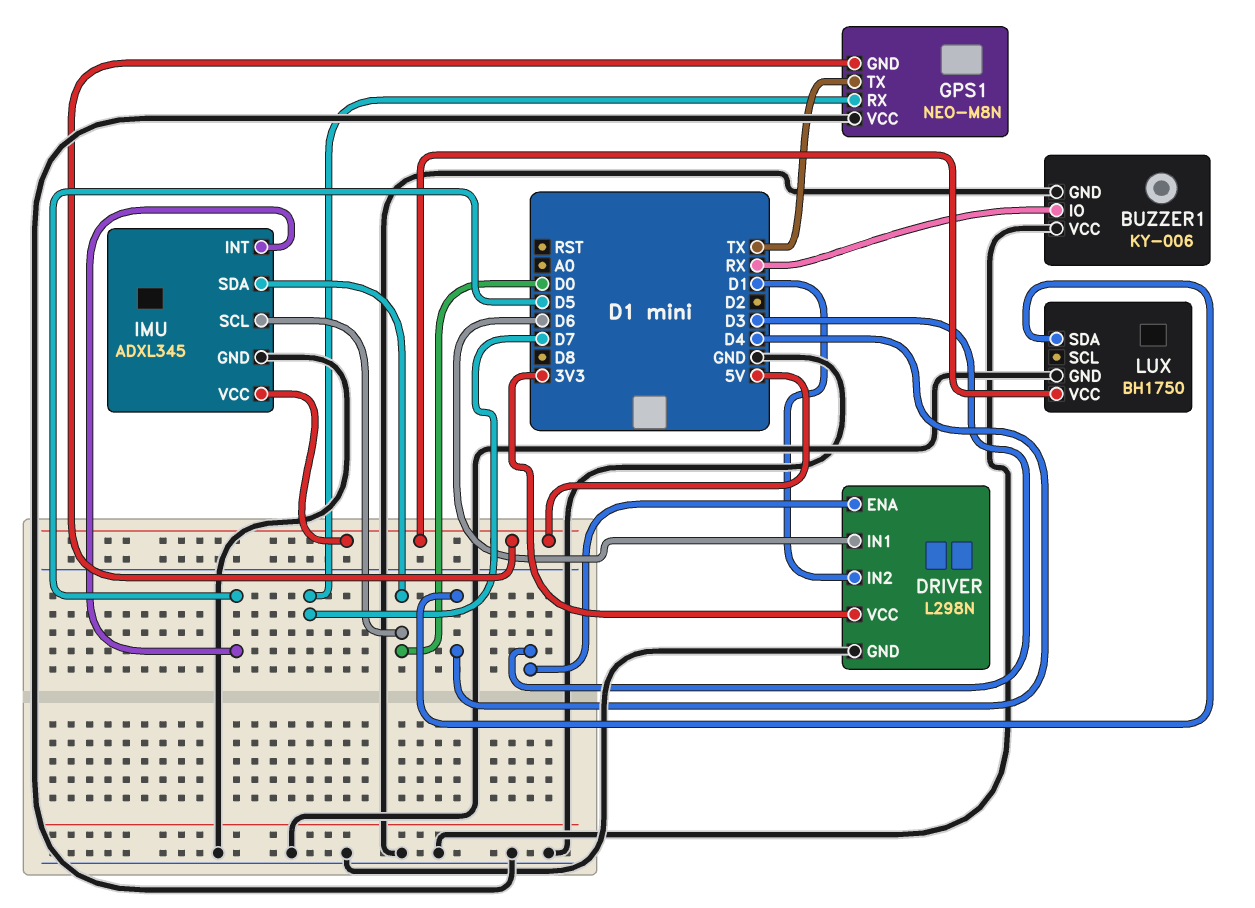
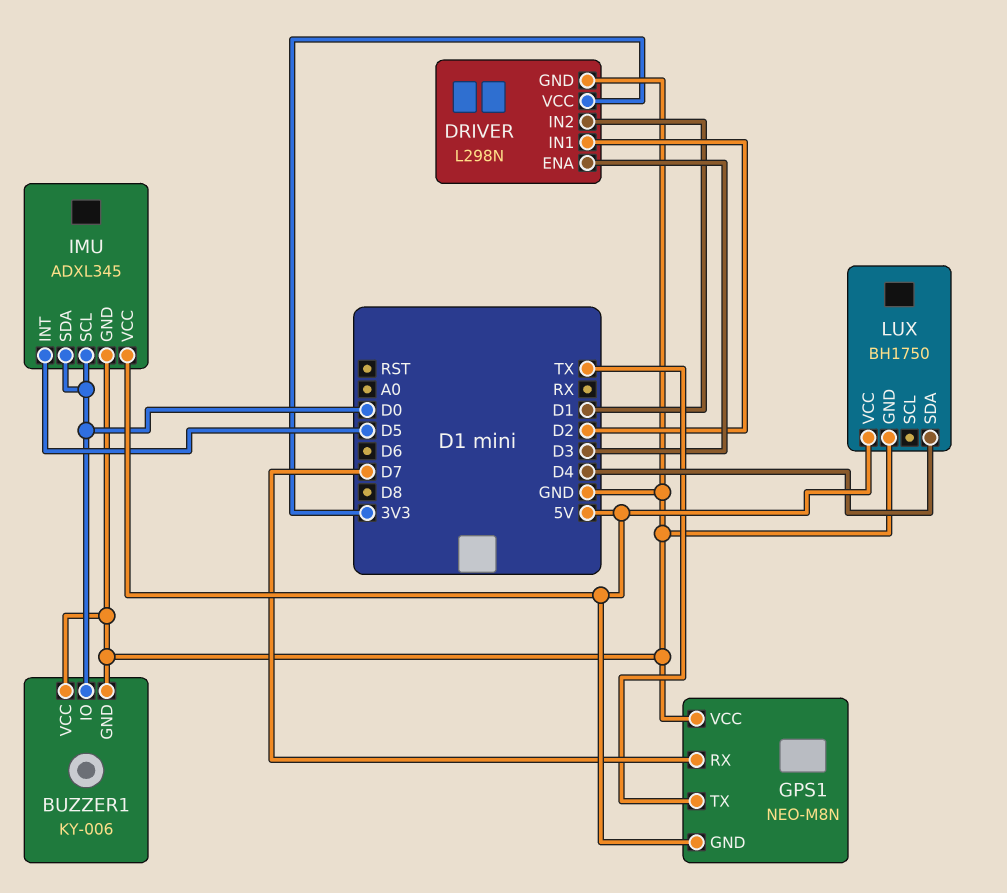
BUZZER1 pin IO: RX -> D0
DRIVER pin IN1: D6 -> D2

